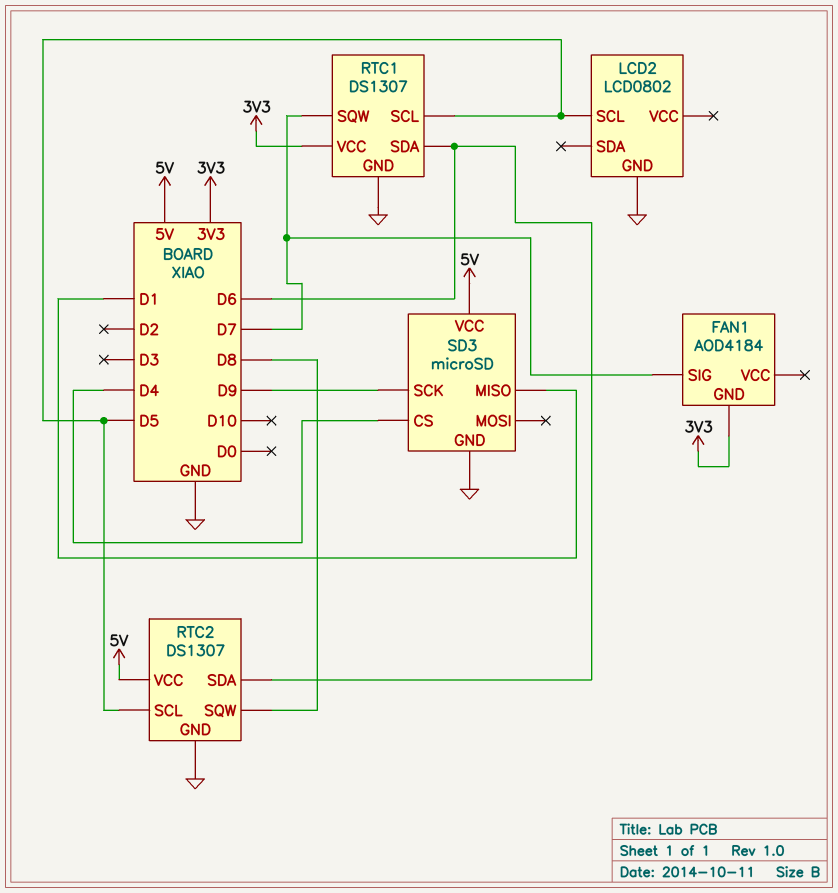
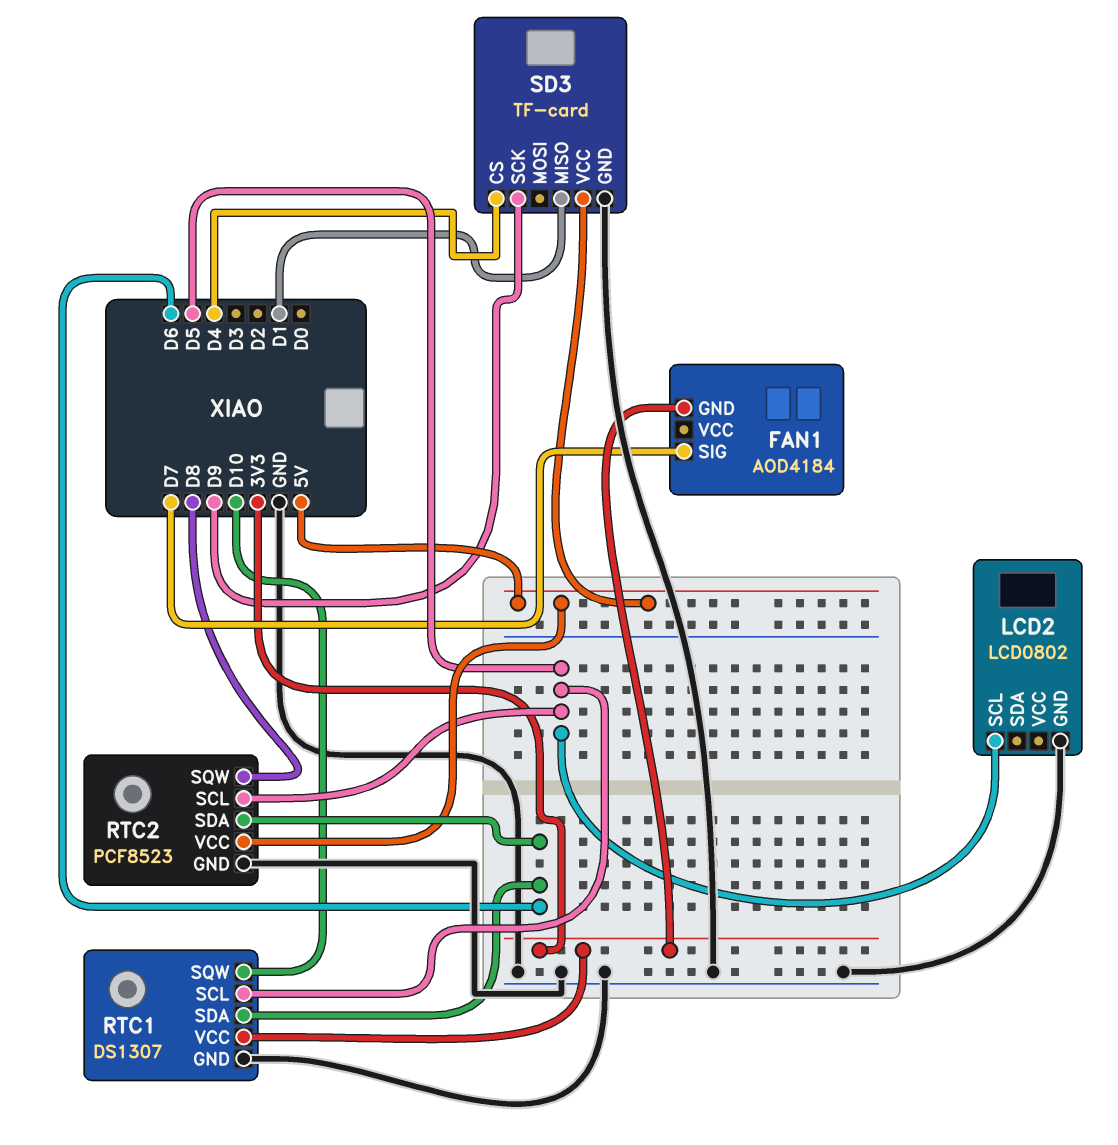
RTC1 pin SQW: D7 -> D10
RTC2: DS1307 -> PCF8523
SD3: microSD -> TF-card

